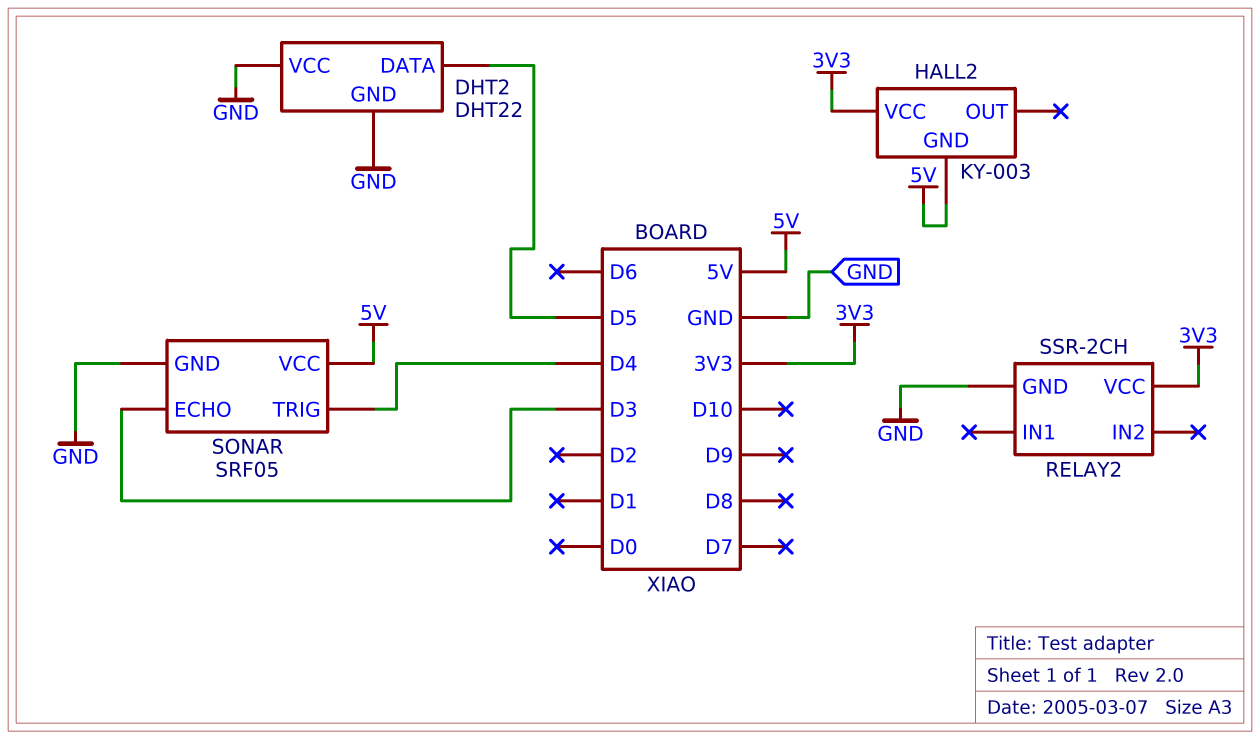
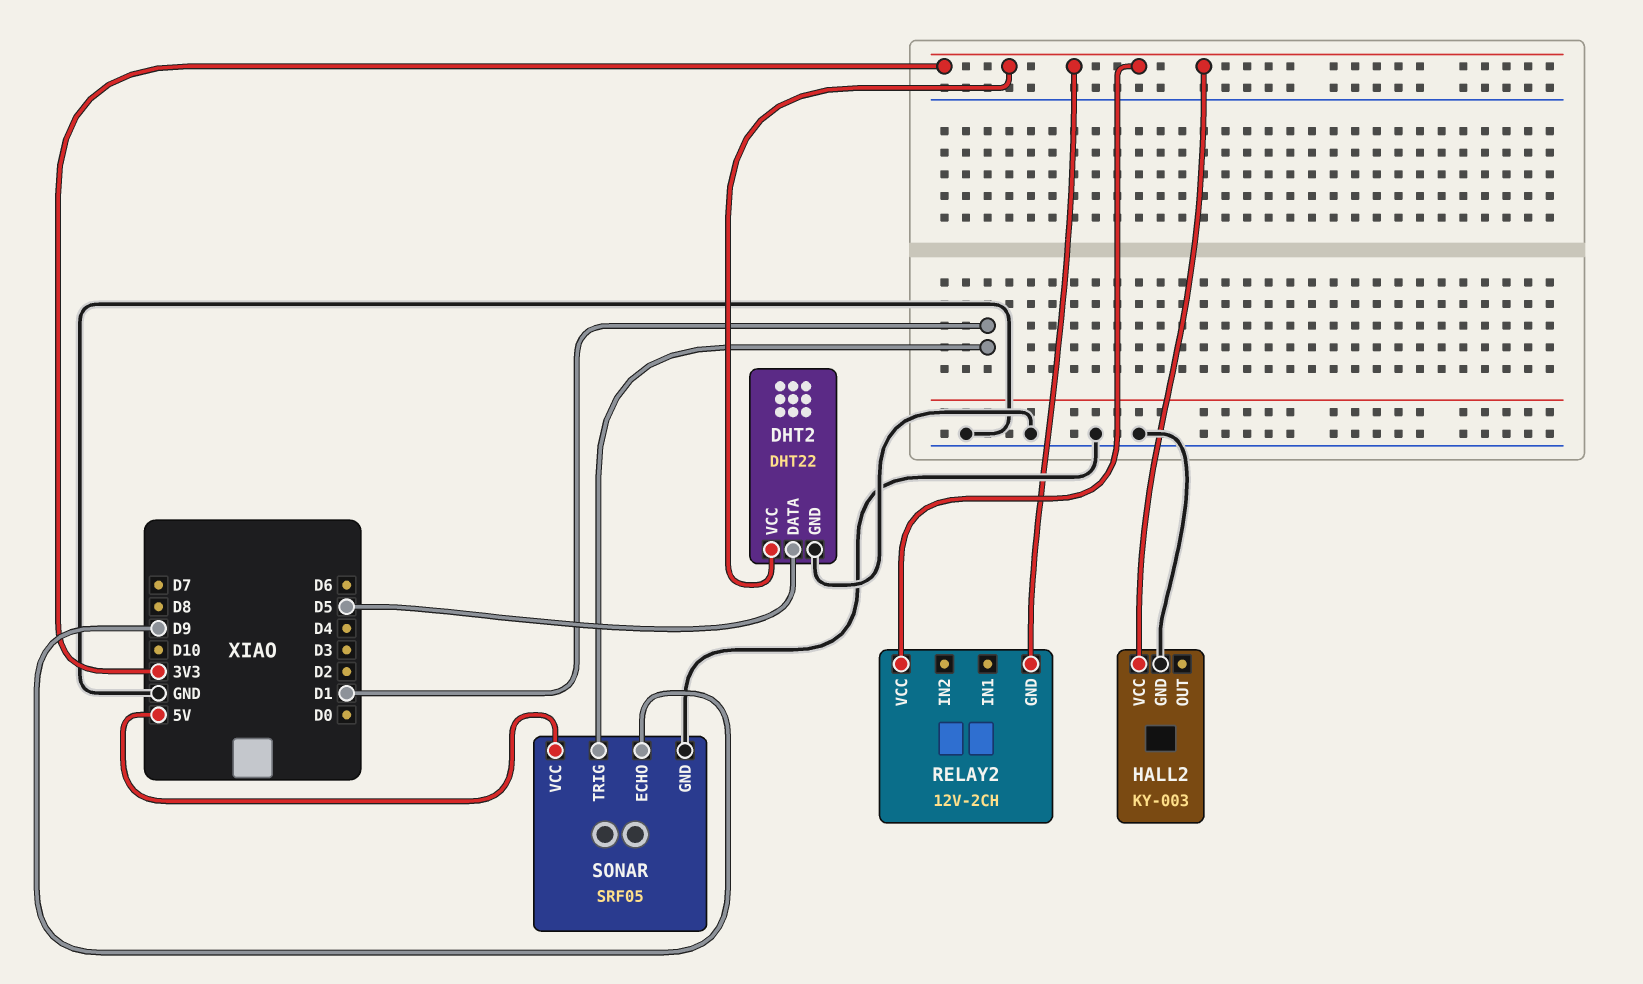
DHT2 pin VCC: GND -> 3V3
HALL2 pin GND: 5V -> GND
RELAY2: SSR-2CH -> 12V-2CH
RELAY2 pin GND: GND -> 3V3
SONAR pin ECHO: D3 -> D9
SONAR pin TRIG: D4 -> D1

